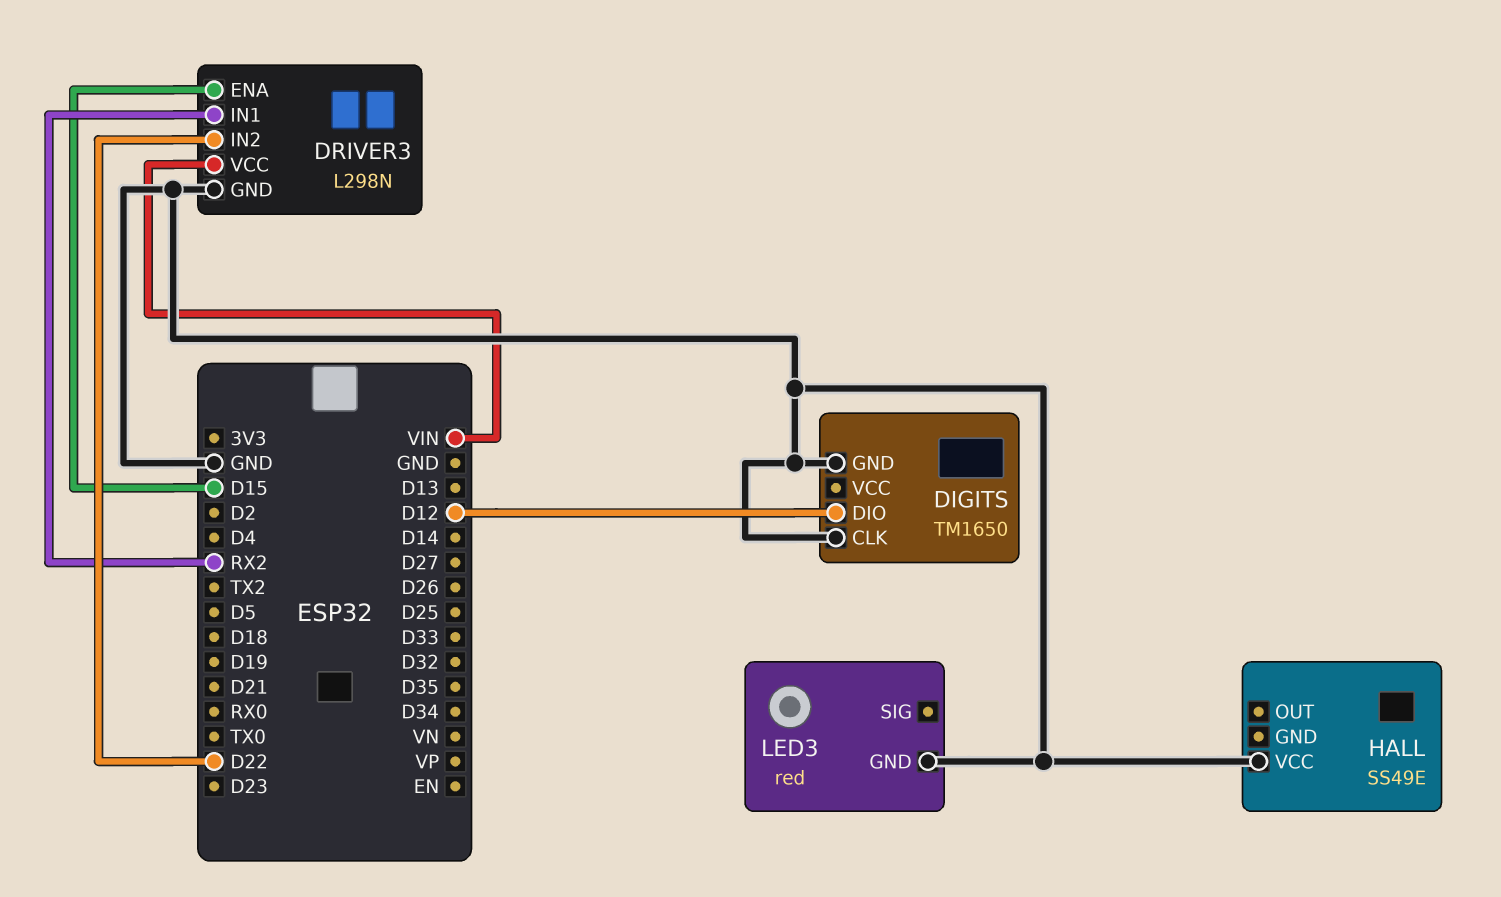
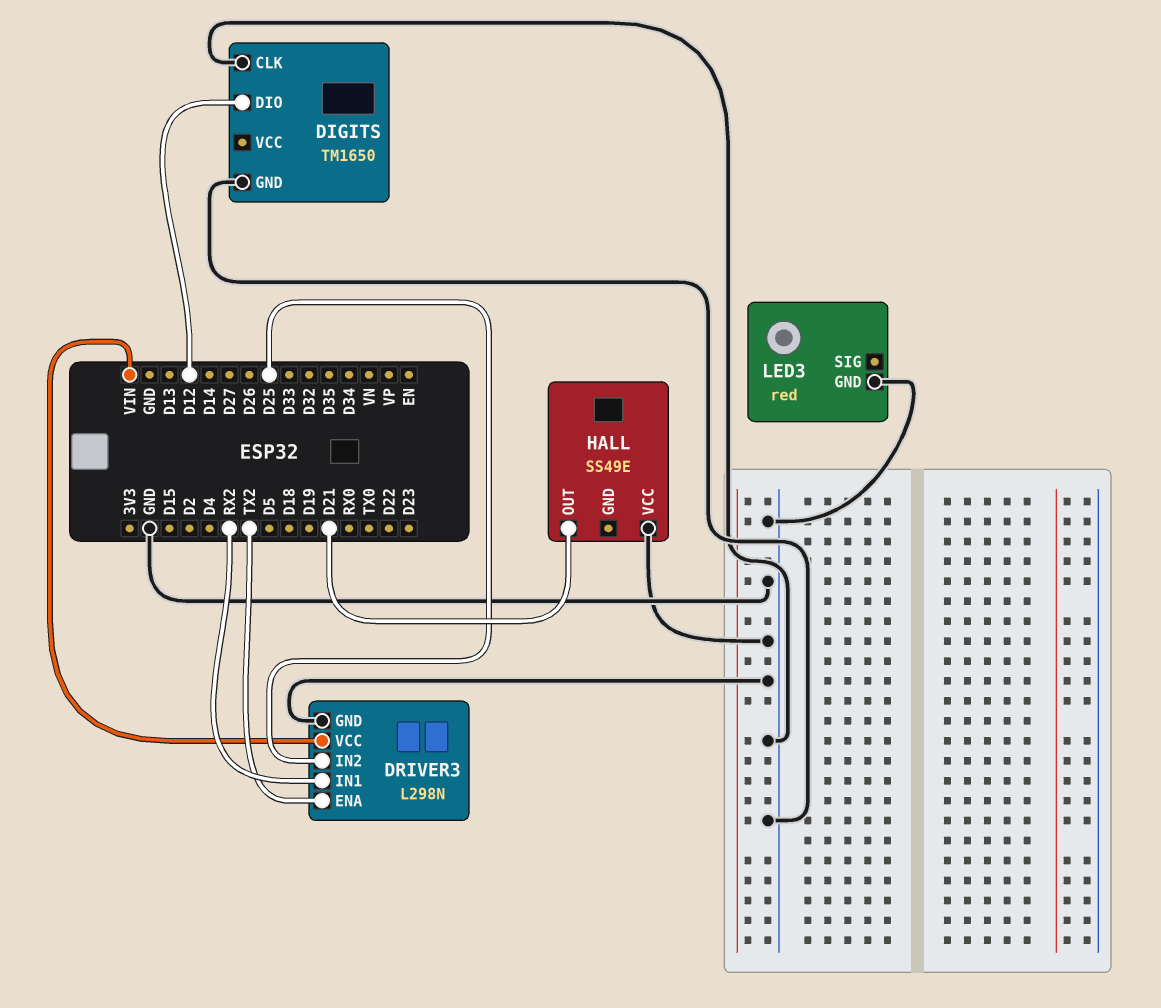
DRIVER3 pin ENA: D15 -> TX2
DRIVER3 pin IN2: D22 -> D25
HALL pin OUT: none -> D21

